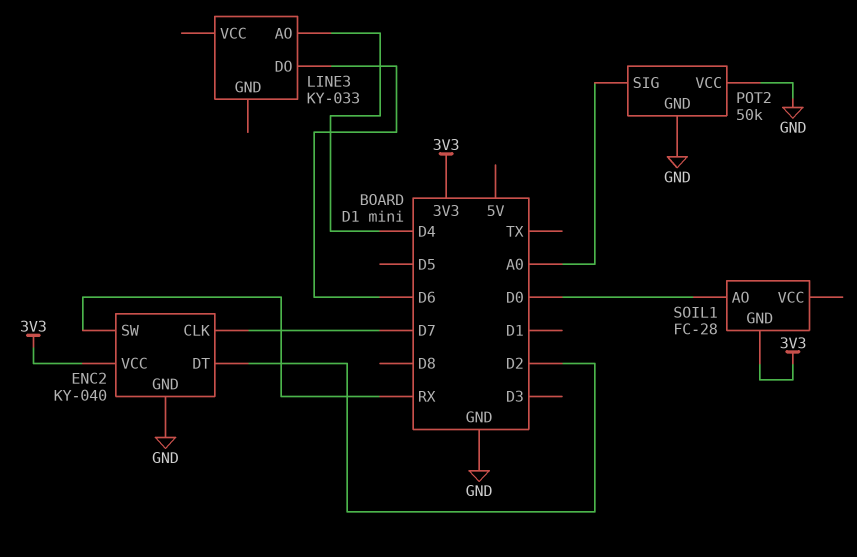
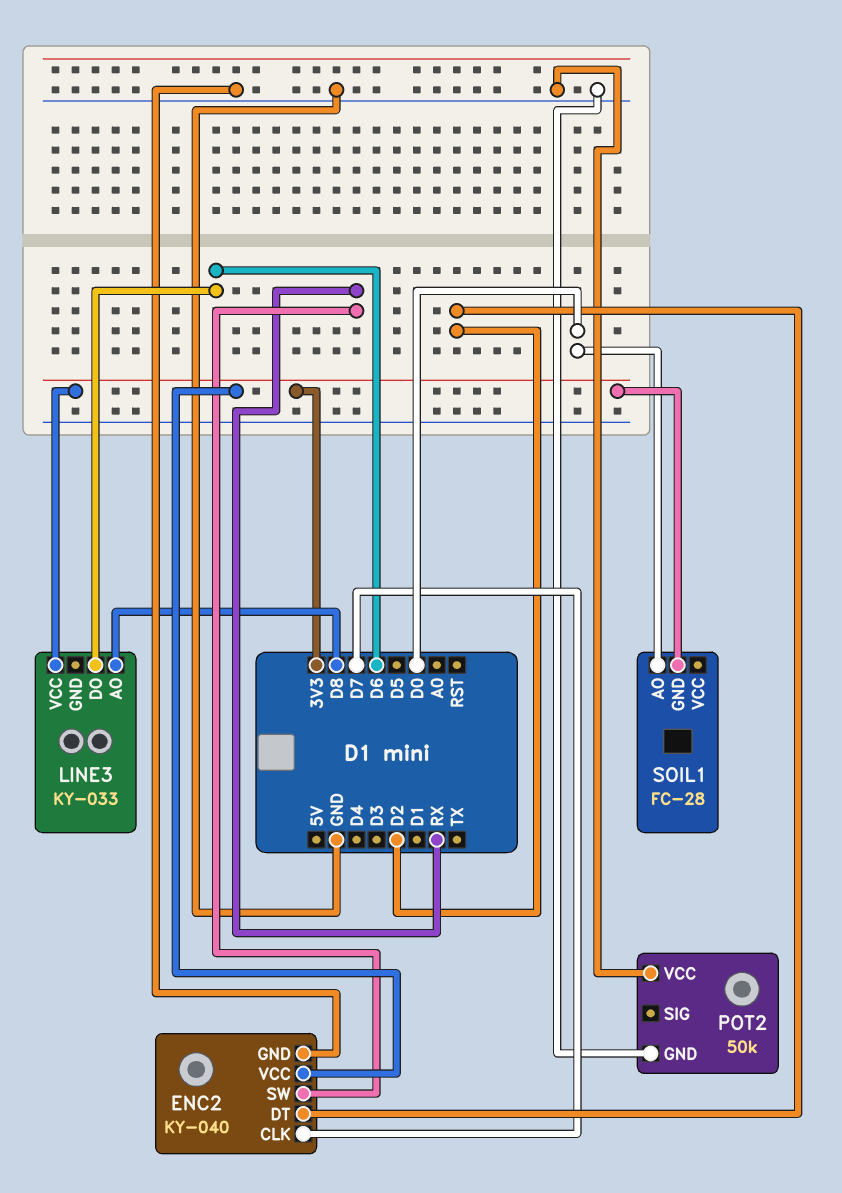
LINE3 pin AO: D4 -> D8
LINE3 pin VCC: none -> 3V3
POT2 pin SIG: A0 -> none

